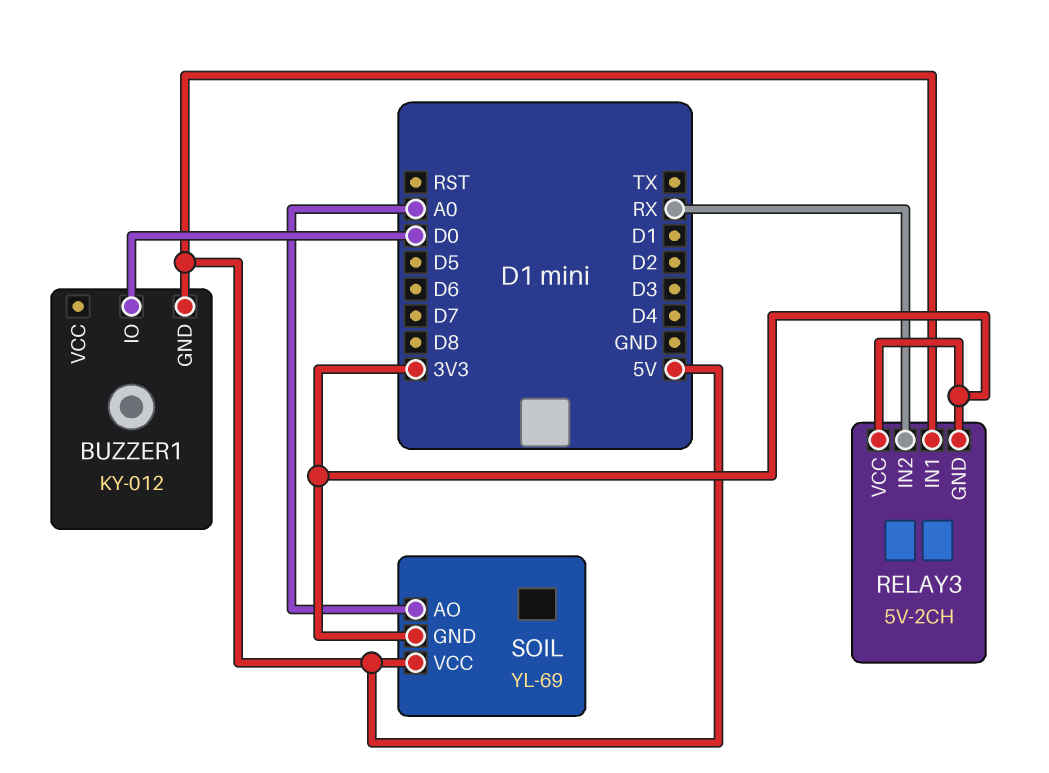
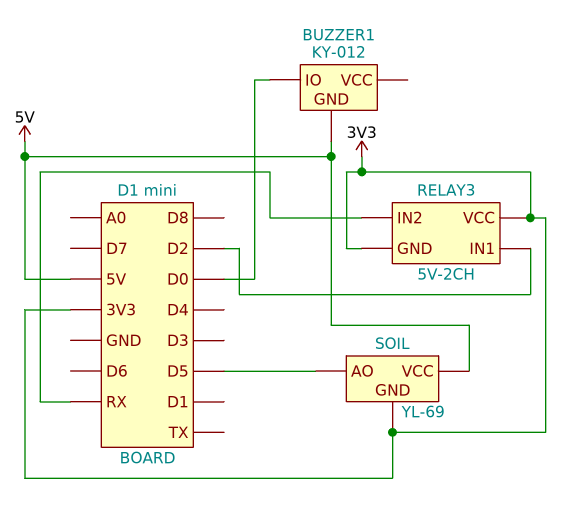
RELAY3 pin IN1: 5V -> D2
SOIL pin AO: A0 -> D5

